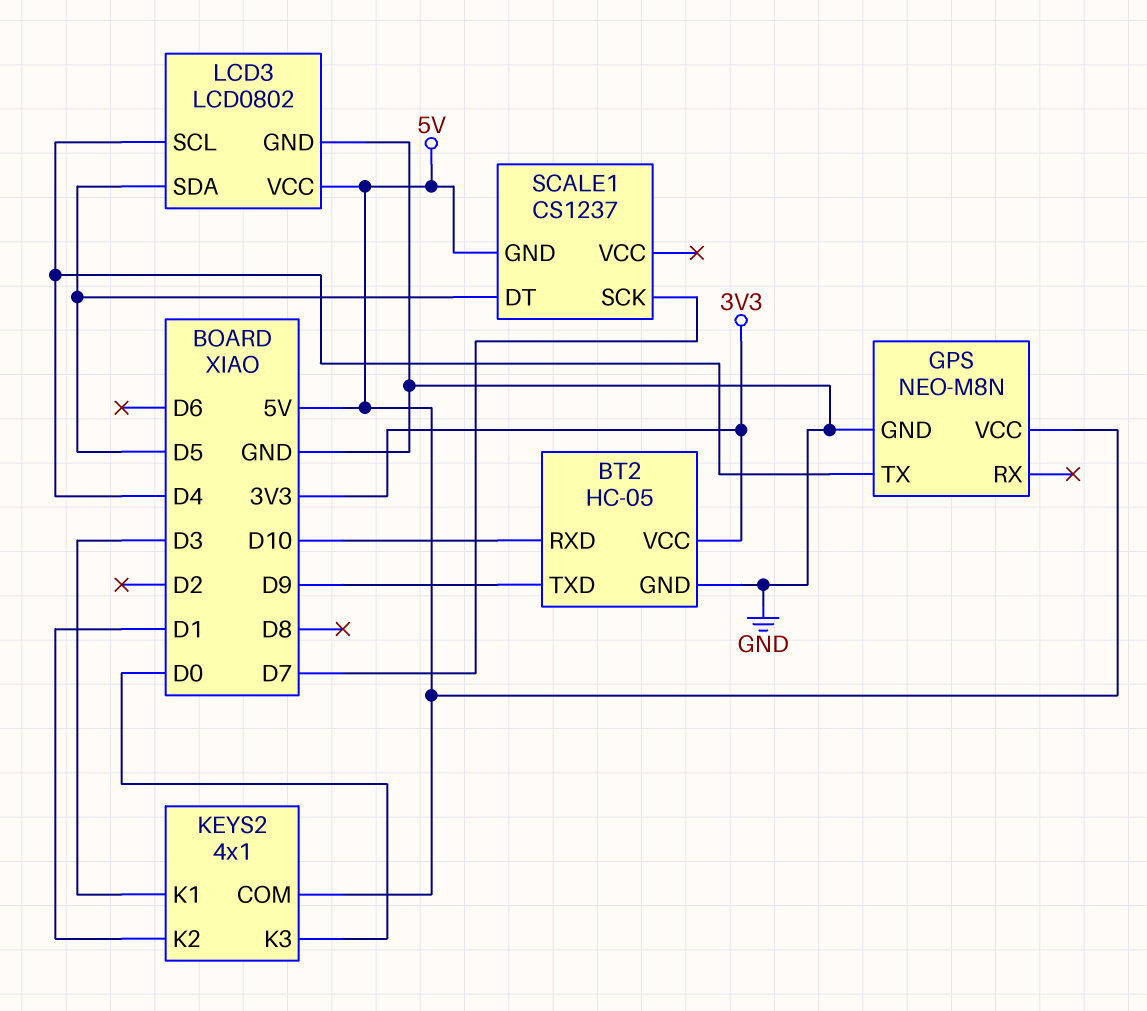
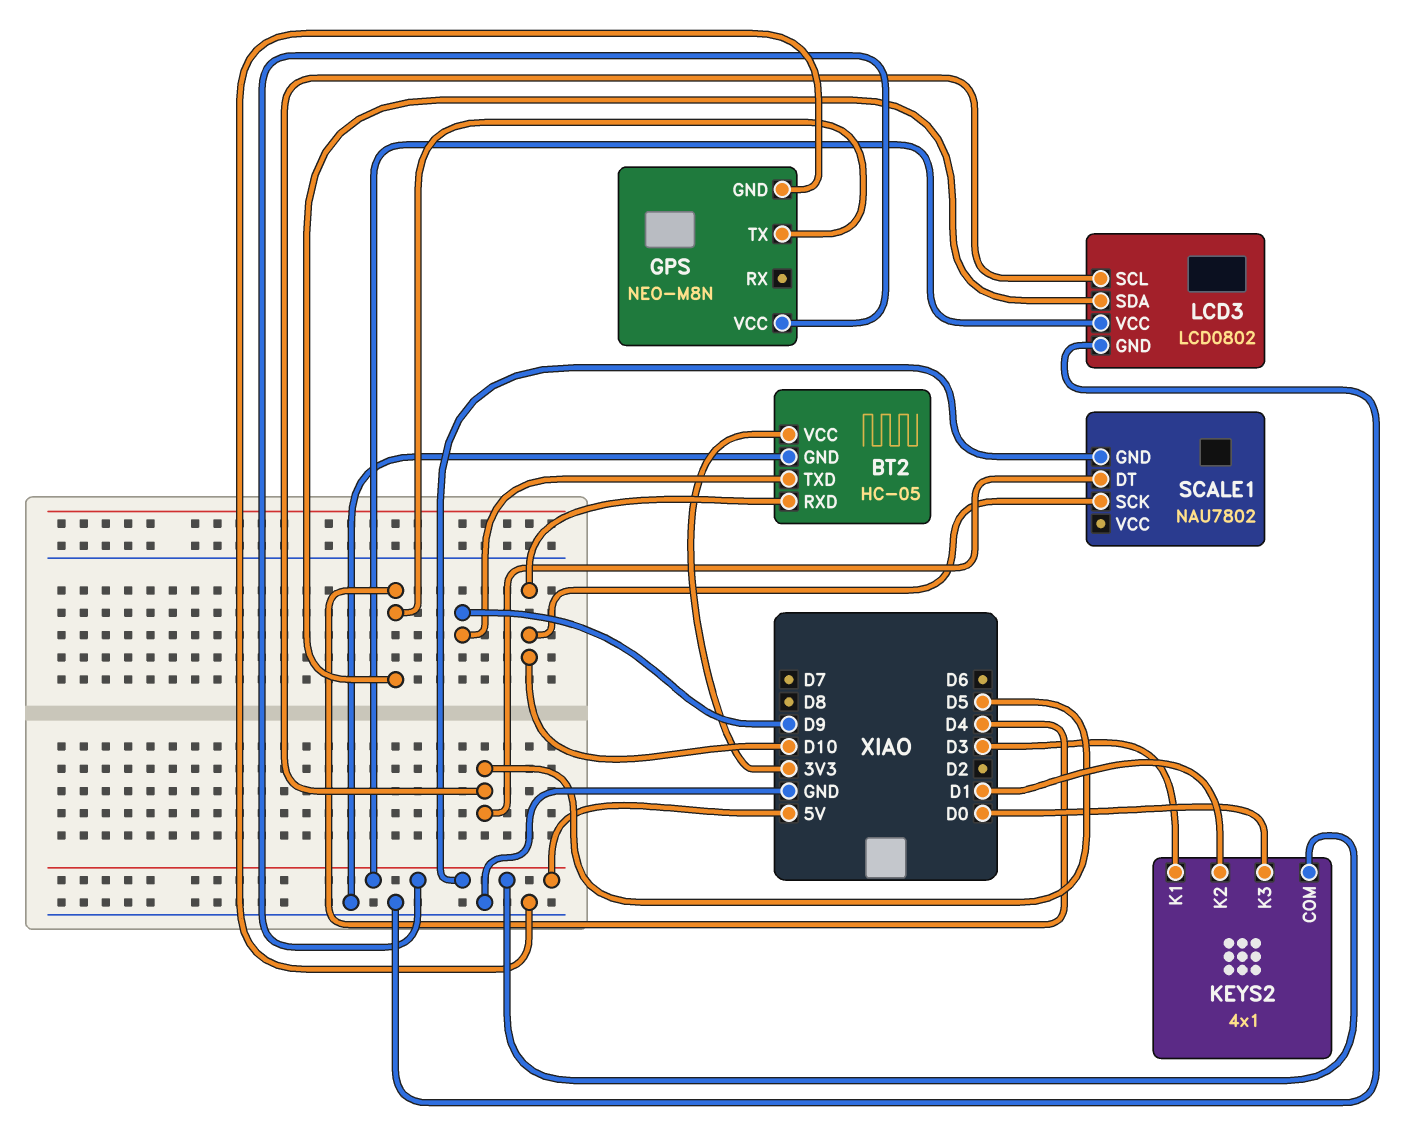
LCD3 pin SCL: D4 -> D5
LCD3 pin SDA: D5 -> D4
SCALE1: CS1237 -> NAU7802
SCALE1 pin SCK: D7 -> D10

